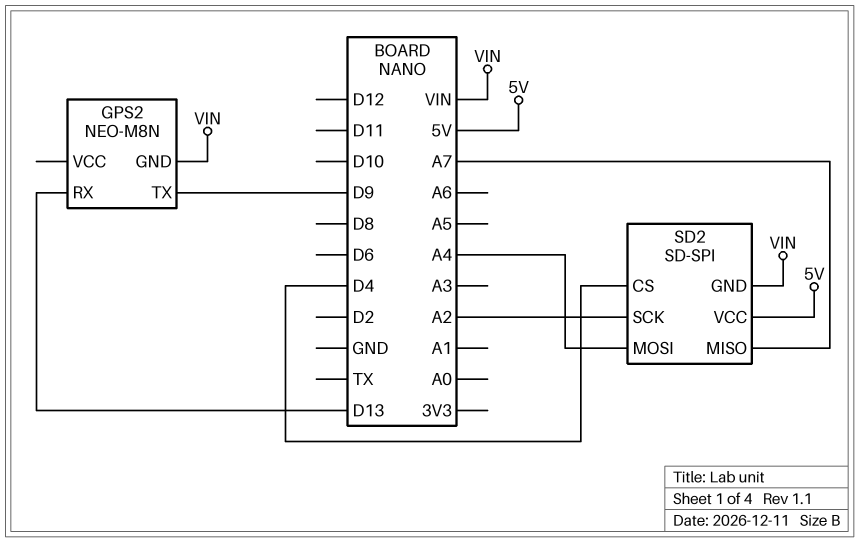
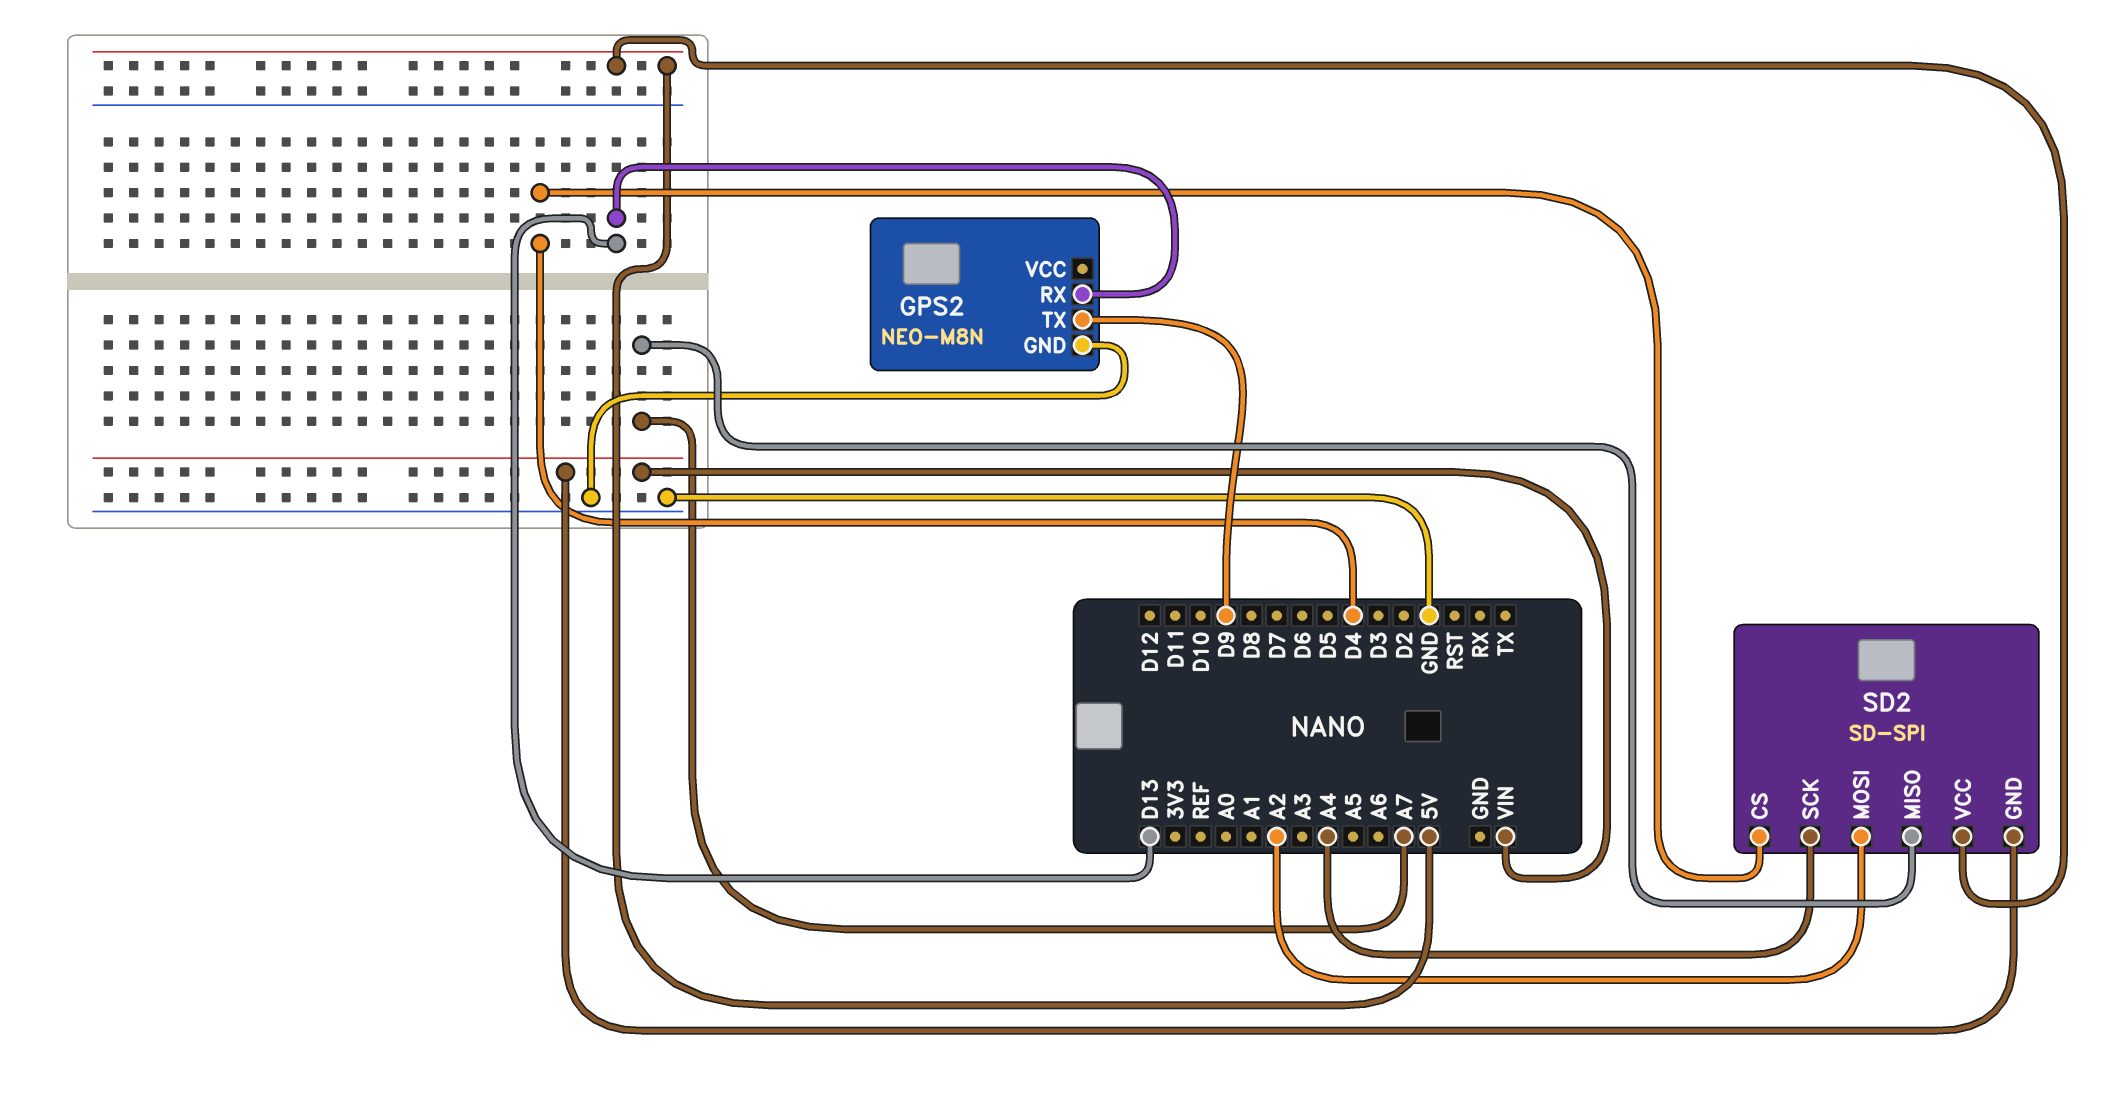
GPS2 pin GND: VIN -> GND
SD2 pin MOSI: A4 -> A2
SD2 pin SCK: A2 -> A4

